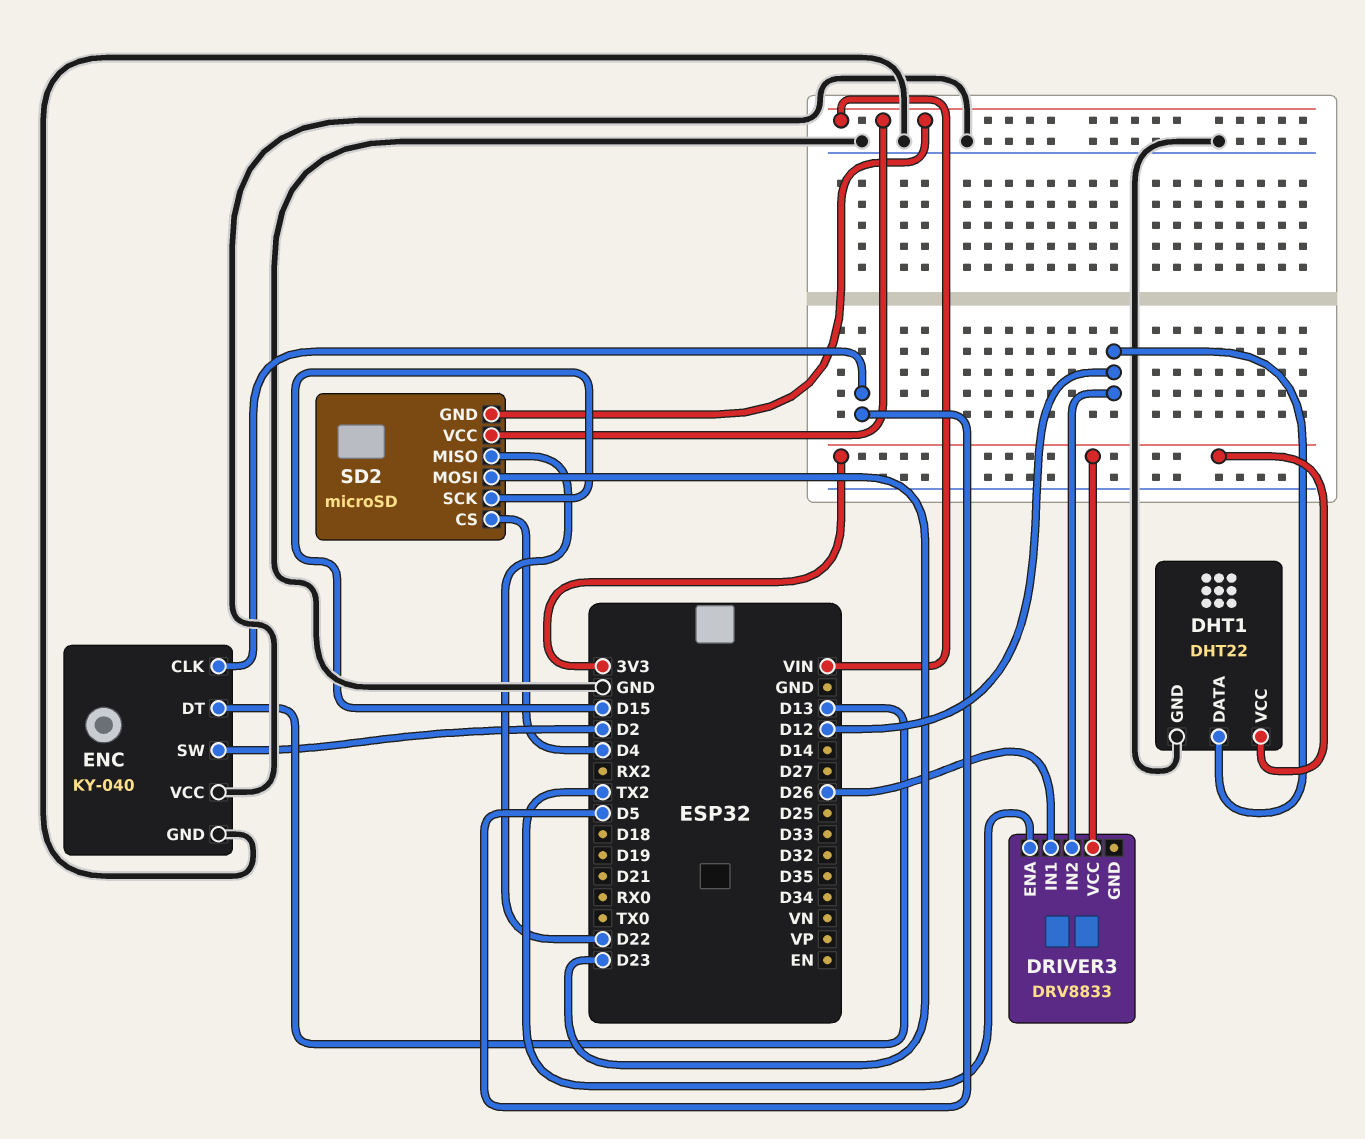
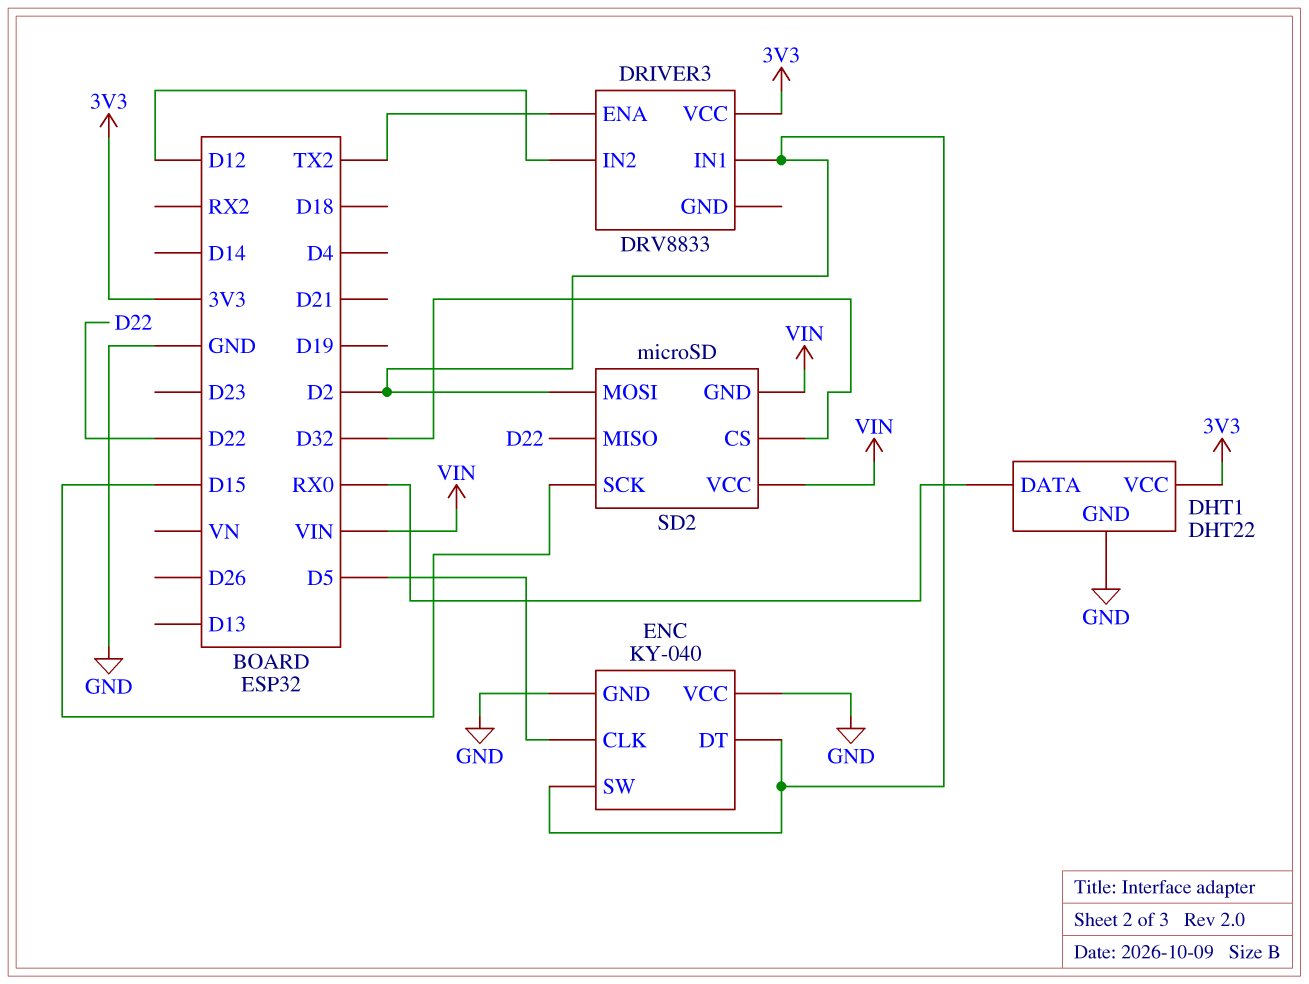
DHT1 pin DATA: D12 -> RX0
DRIVER3 pin IN1: D26 -> D2
ENC pin DT: D13 -> D2
SD2 pin CS: D4 -> D32
SD2 pin MOSI: D23 -> D2

